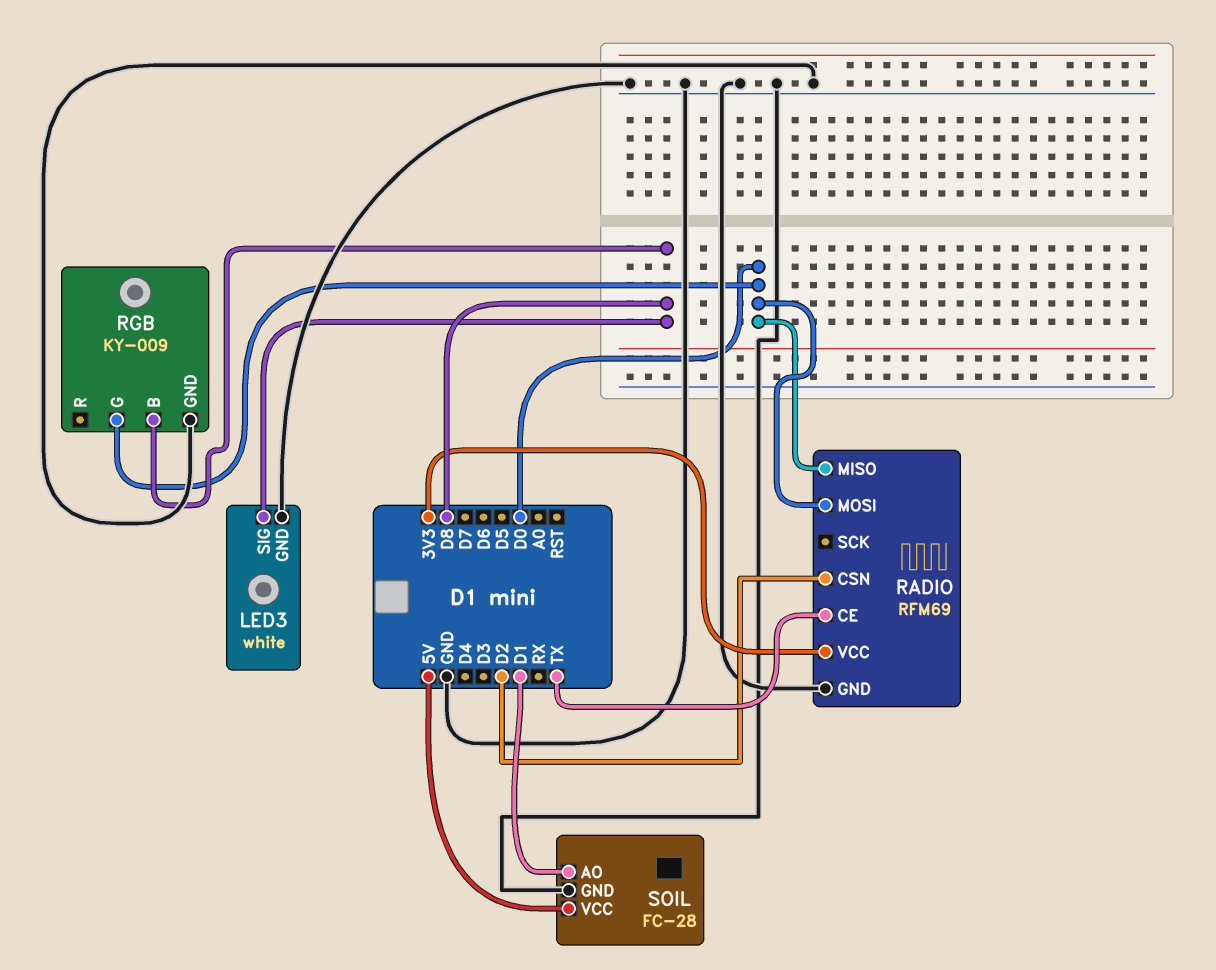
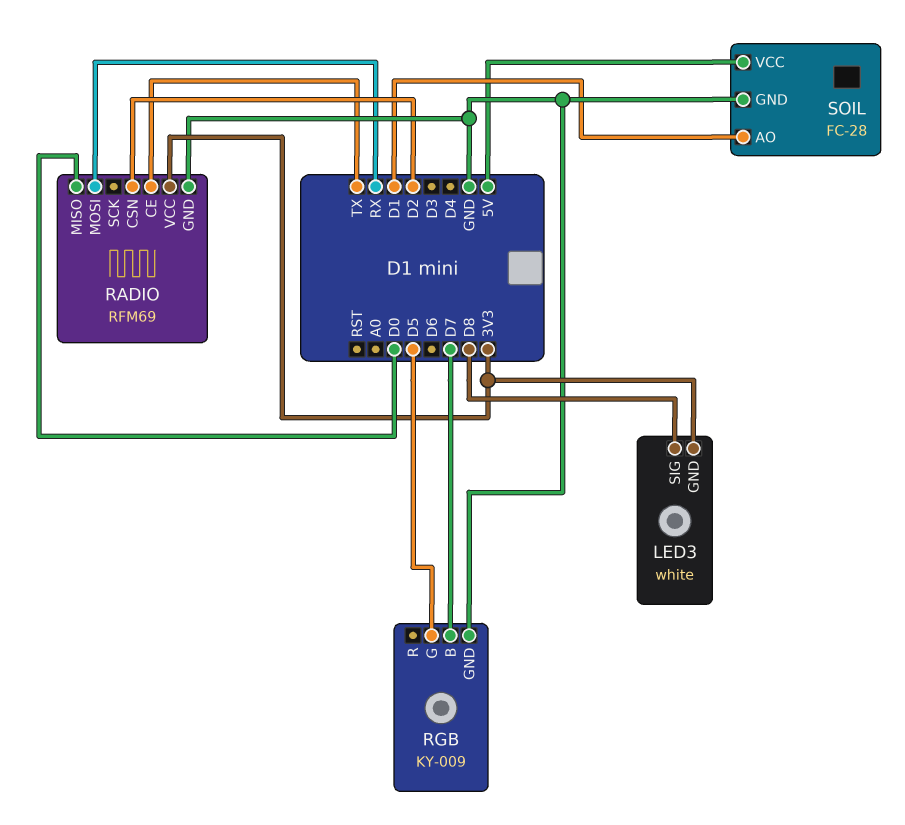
LED3 pin GND: GND -> 3V3
RADIO pin MOSI: D0 -> RX
RGB pin B: D8 -> D7
RGB pin G: D0 -> D5

